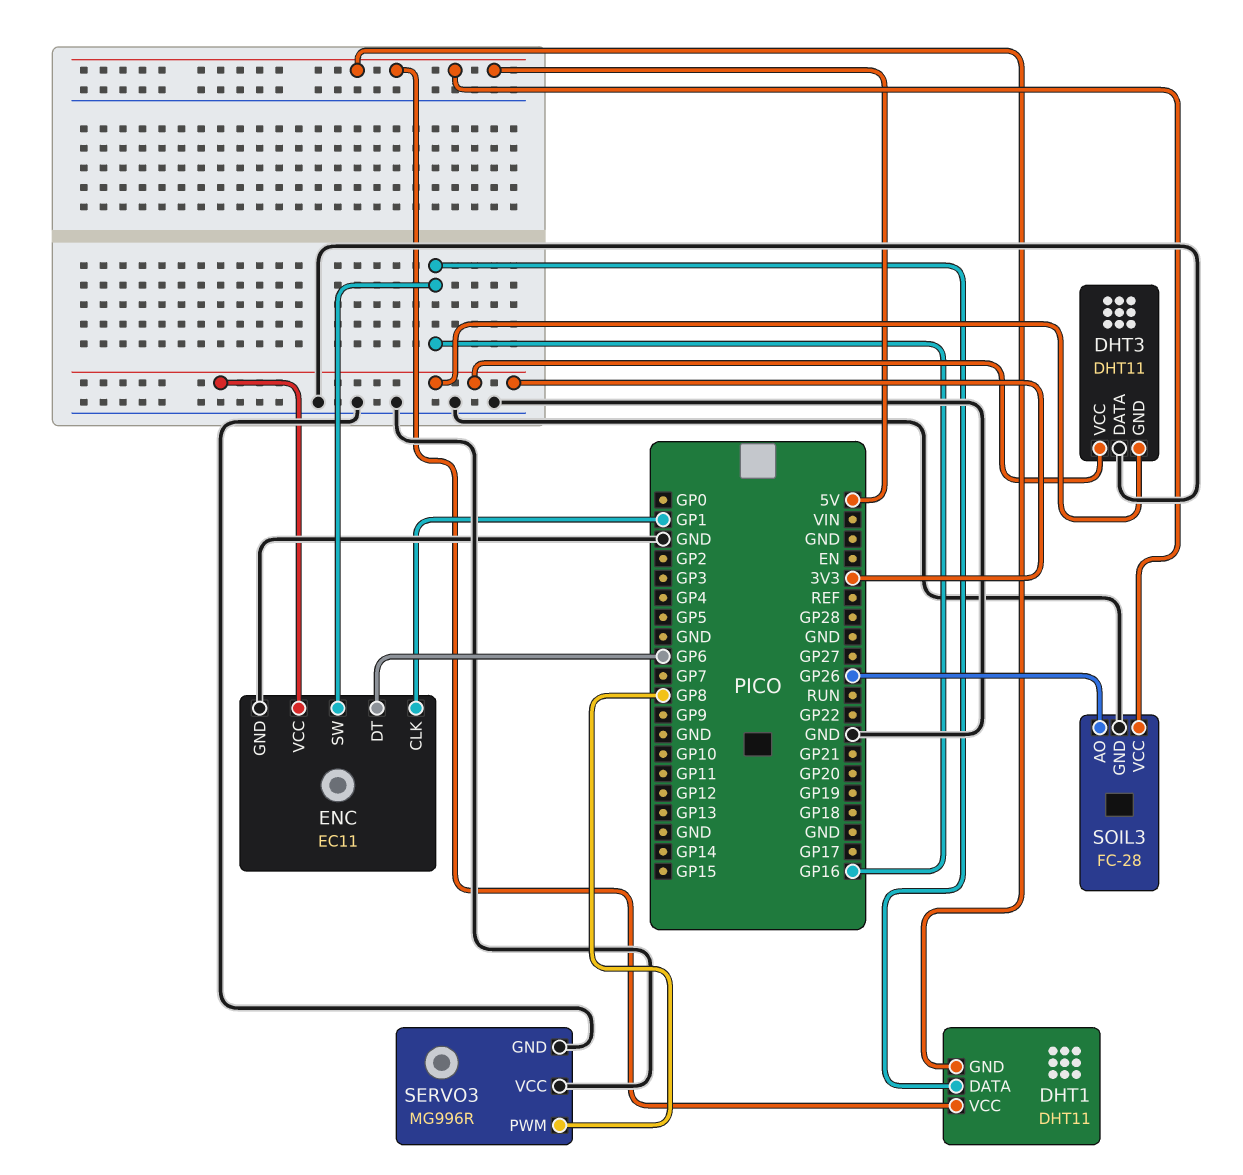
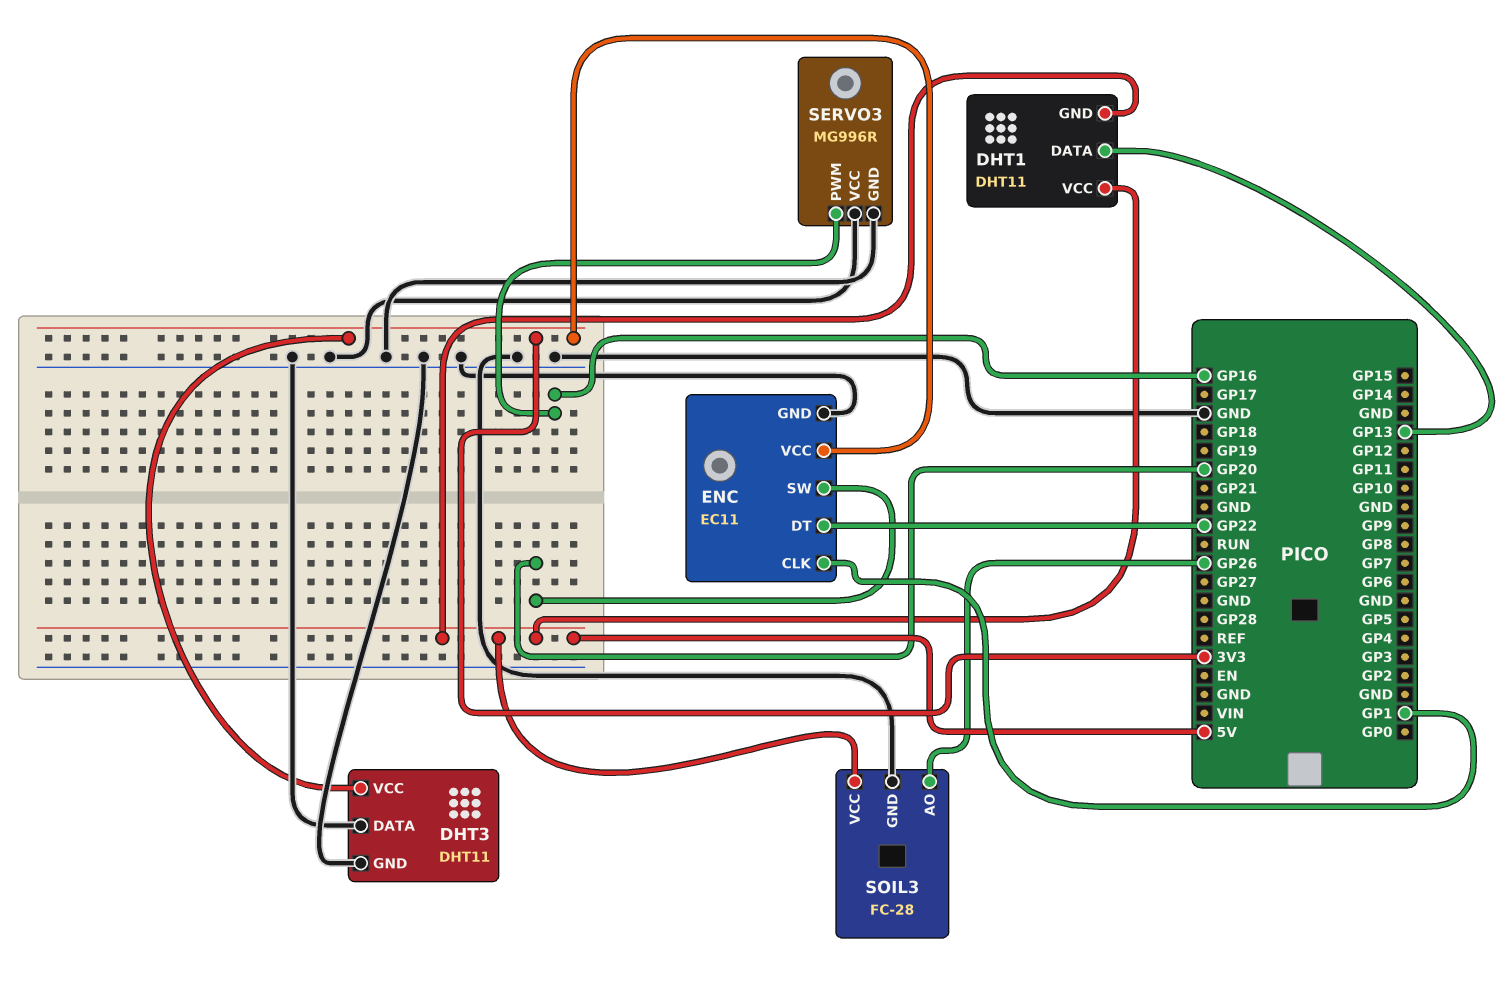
DHT1 pin DATA: GP16 -> GP13
DHT3 pin GND: 3V3 -> GND
ENC pin DT: GP6 -> GP22
ENC pin SW: GP16 -> GP20
SERVO3 pin PWM: GP8 -> GP16

